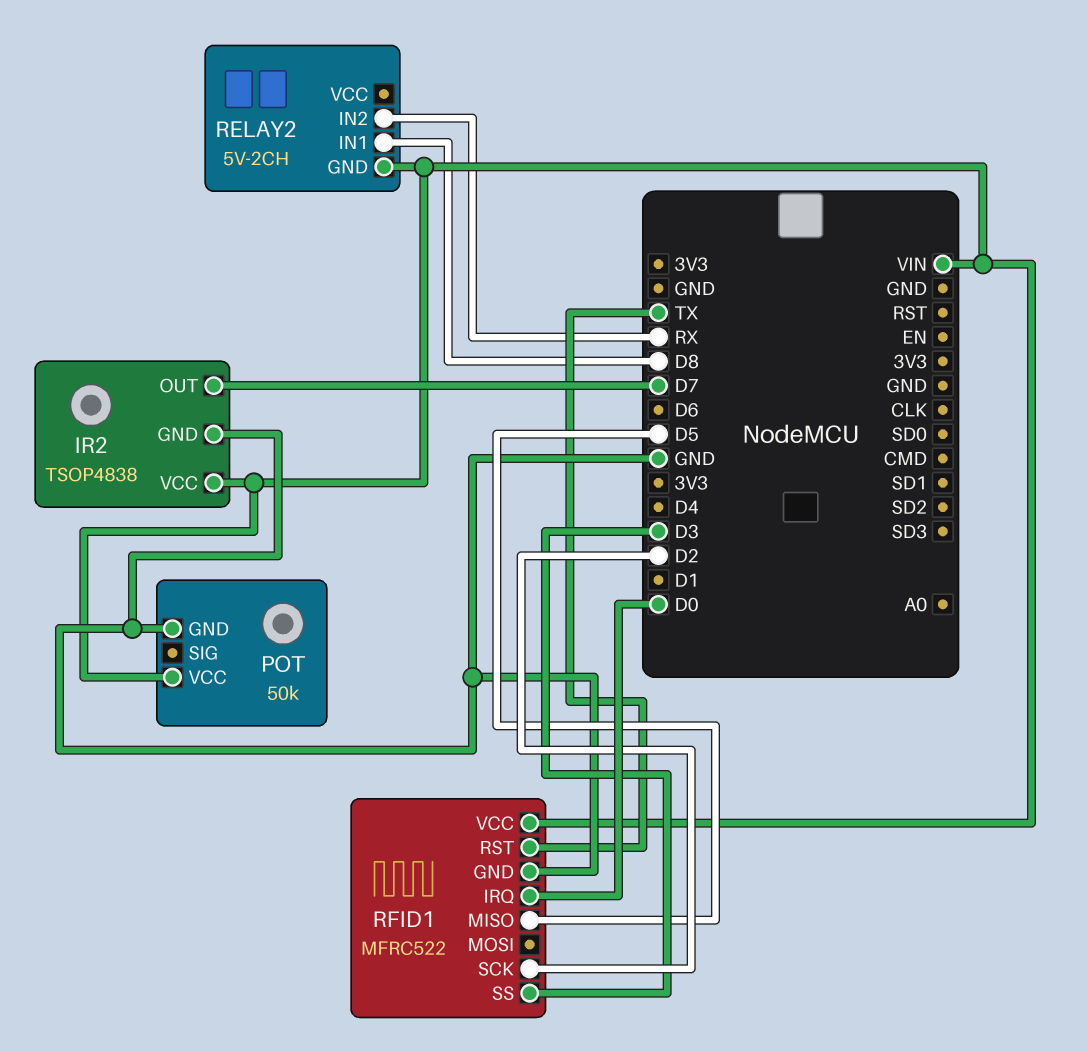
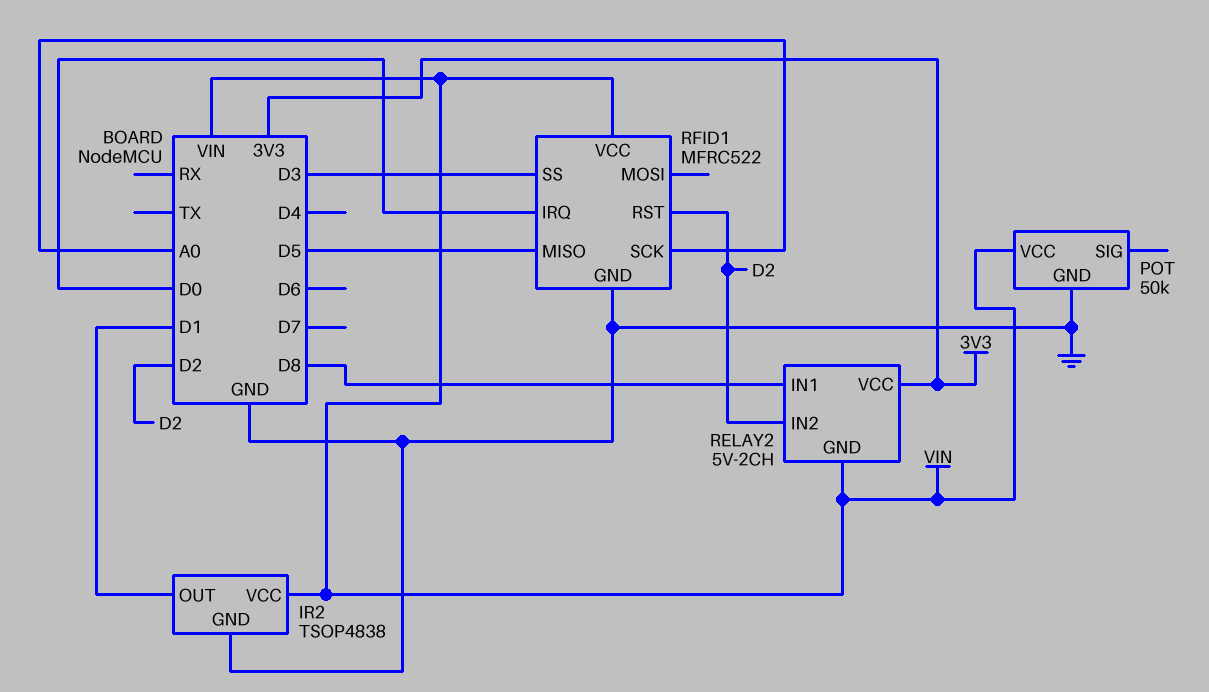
IR2 pin OUT: D7 -> D1
RELAY2 pin IN2: RX -> D2
RELAY2 pin VCC: none -> 3V3
RFID1 pin RST: TX -> D2
RFID1 pin SCK: D2 -> A0

